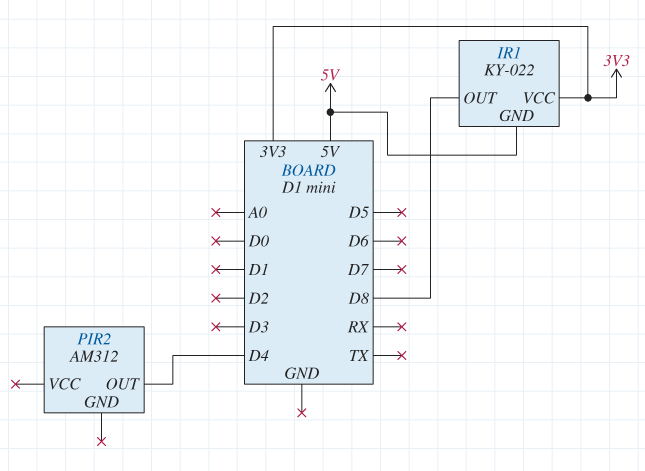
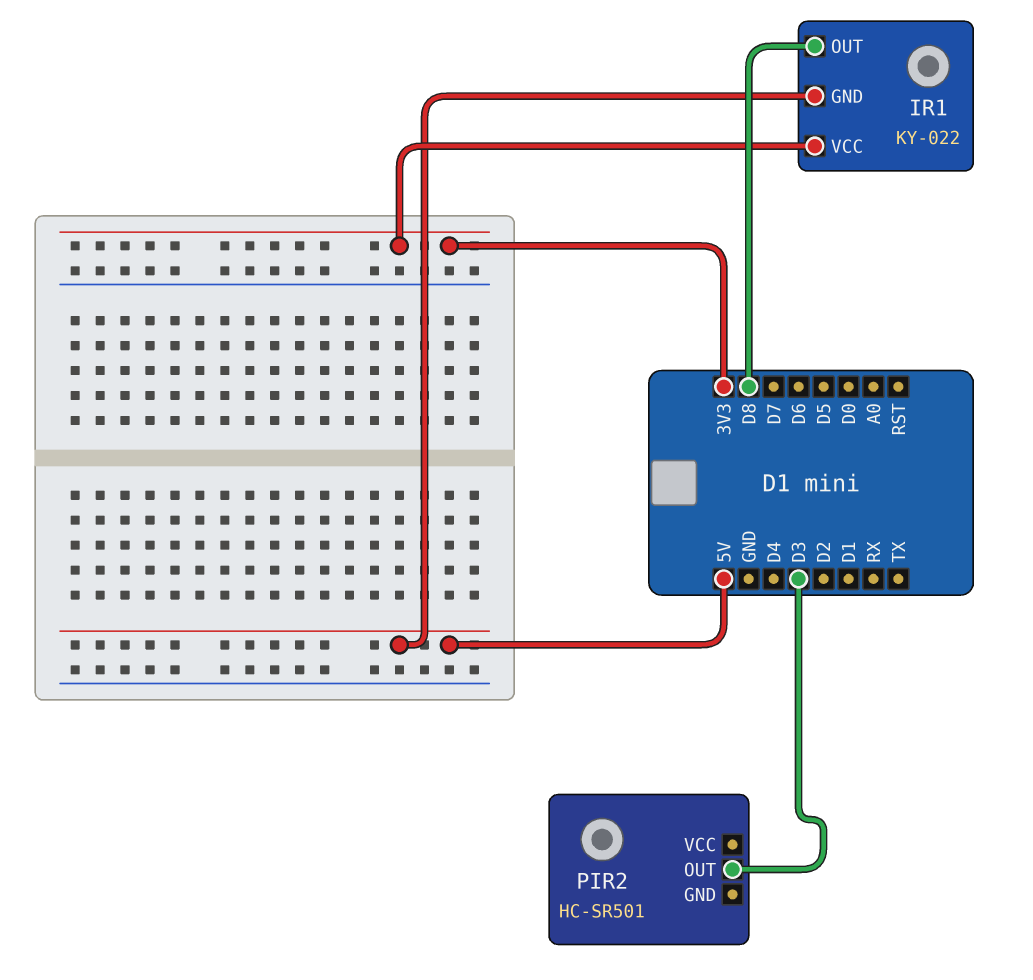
PIR2: AM312 -> HC-SR501
PIR2 pin OUT: D4 -> D3

